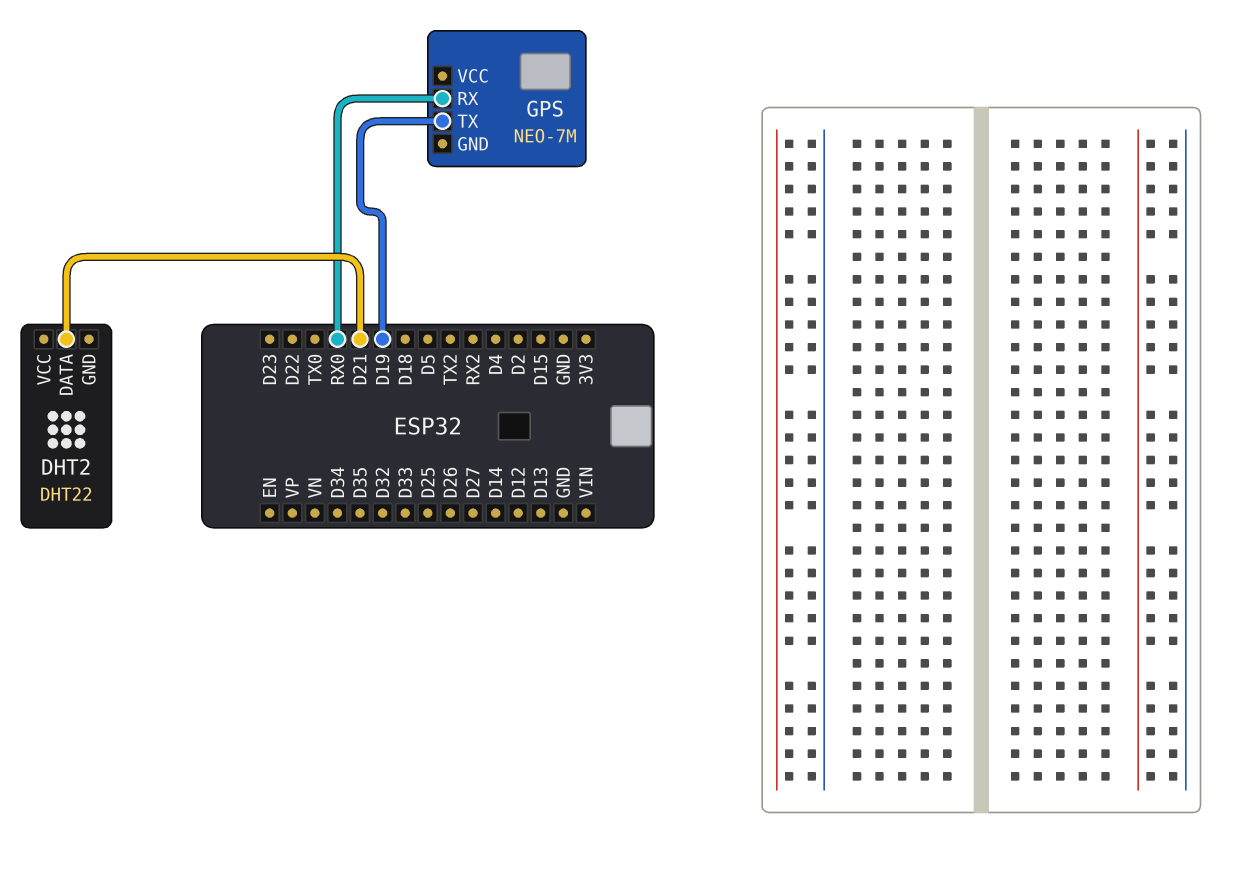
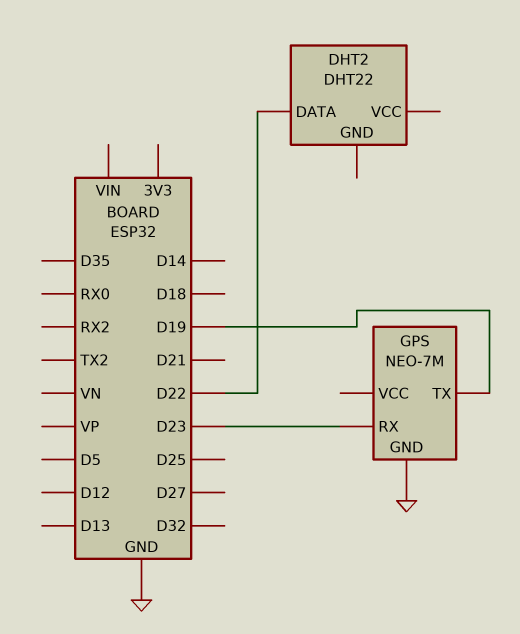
DHT2 pin DATA: D21 -> D22
GPS pin GND: none -> GND
GPS pin RX: RX0 -> D23

